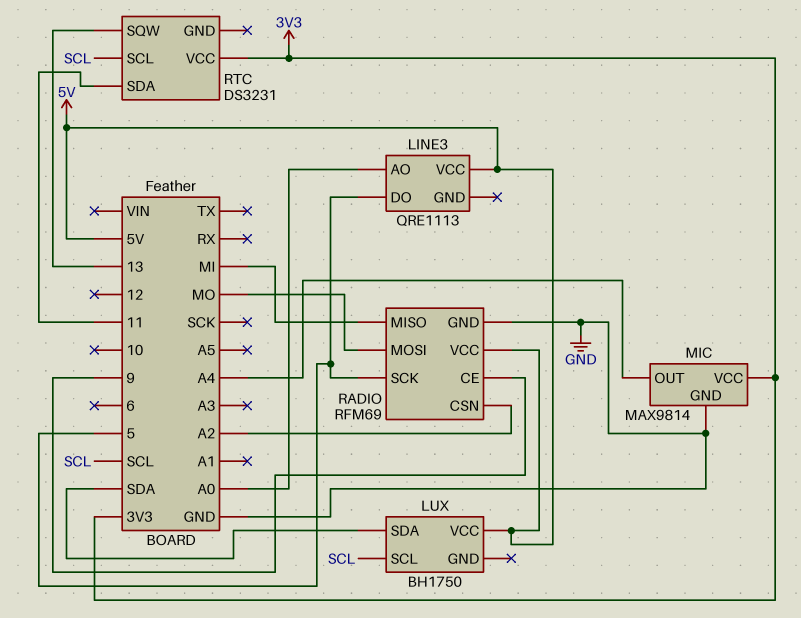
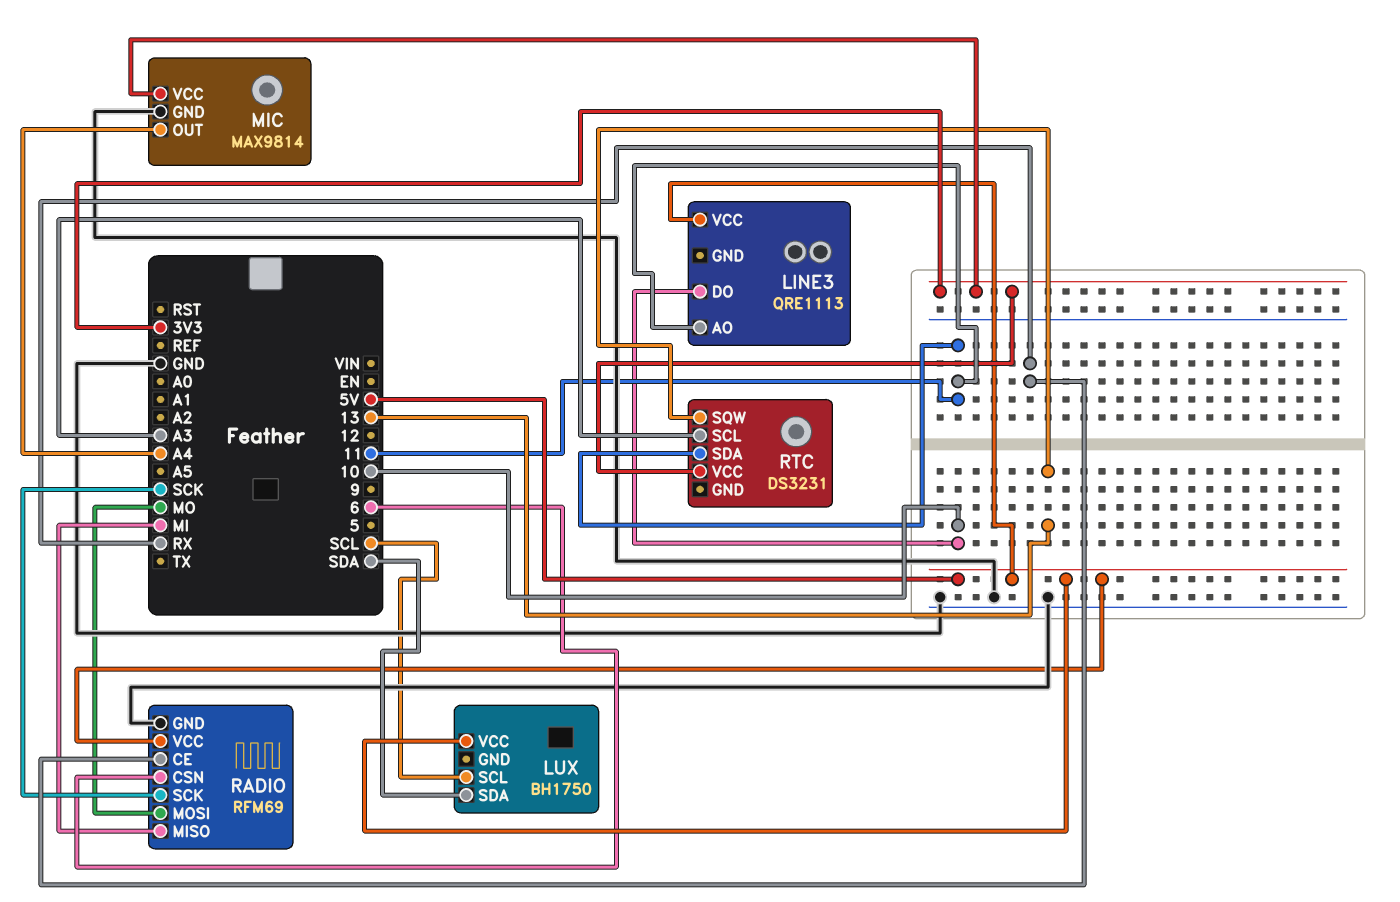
LINE3 pin AO: A0 -> 11
LINE3 pin DO: 5 -> 10
RADIO pin CE: 9 -> RX
RADIO pin CSN: A2 -> 6
RADIO pin SCK: 5 -> SCK
RTC pin SCL: SCL -> A3

